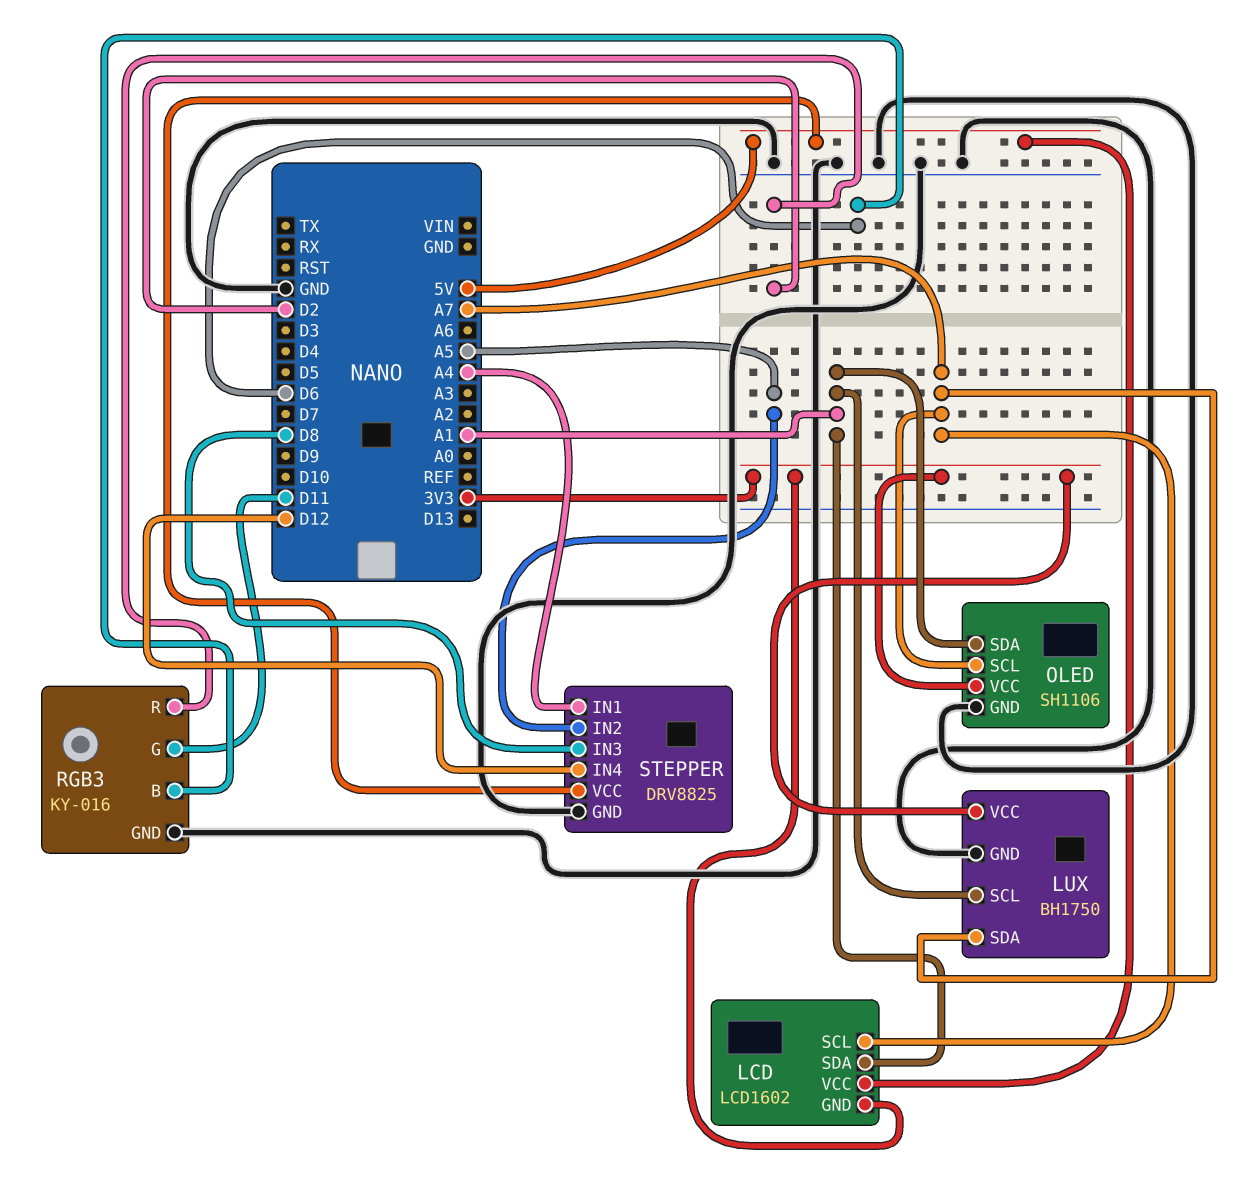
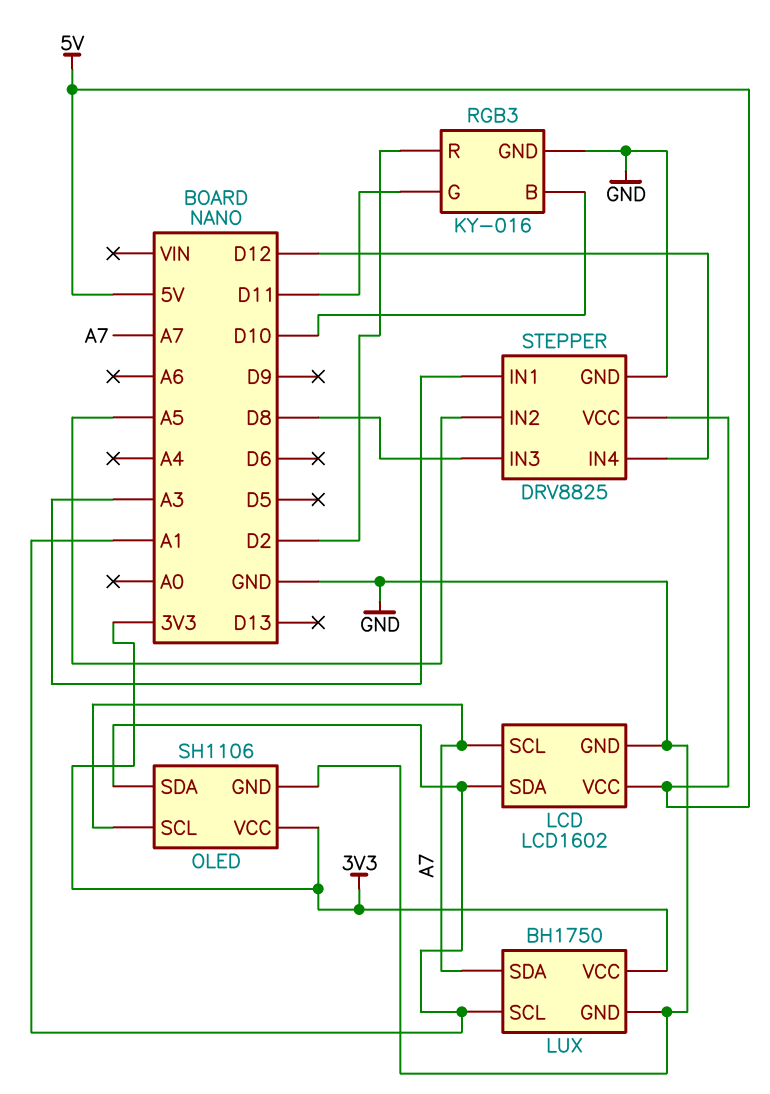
LCD pin GND: 3V3 -> GND
RGB3 pin B: D6 -> D10
STEPPER pin IN1: A4 -> A3

